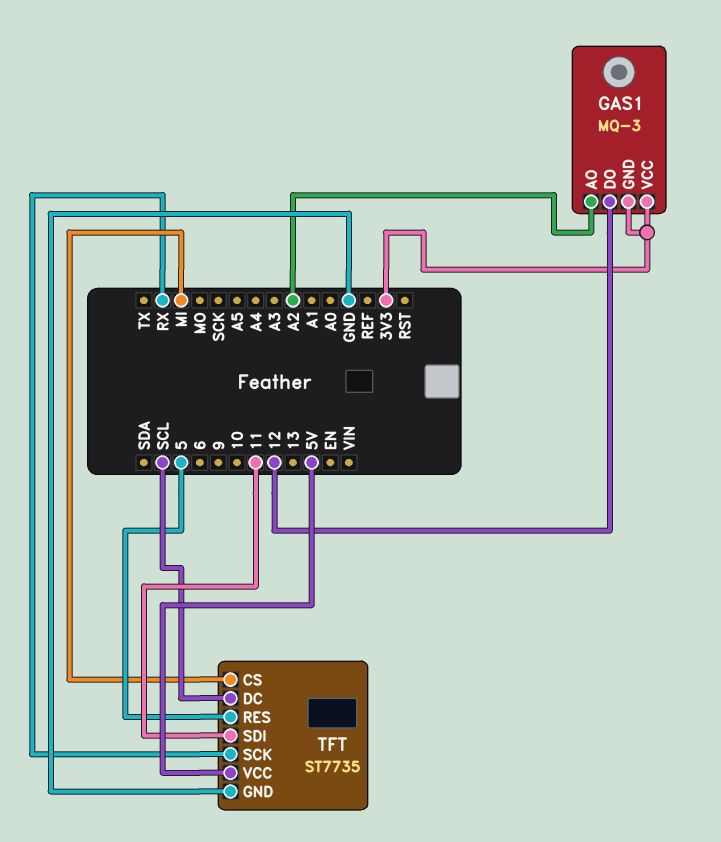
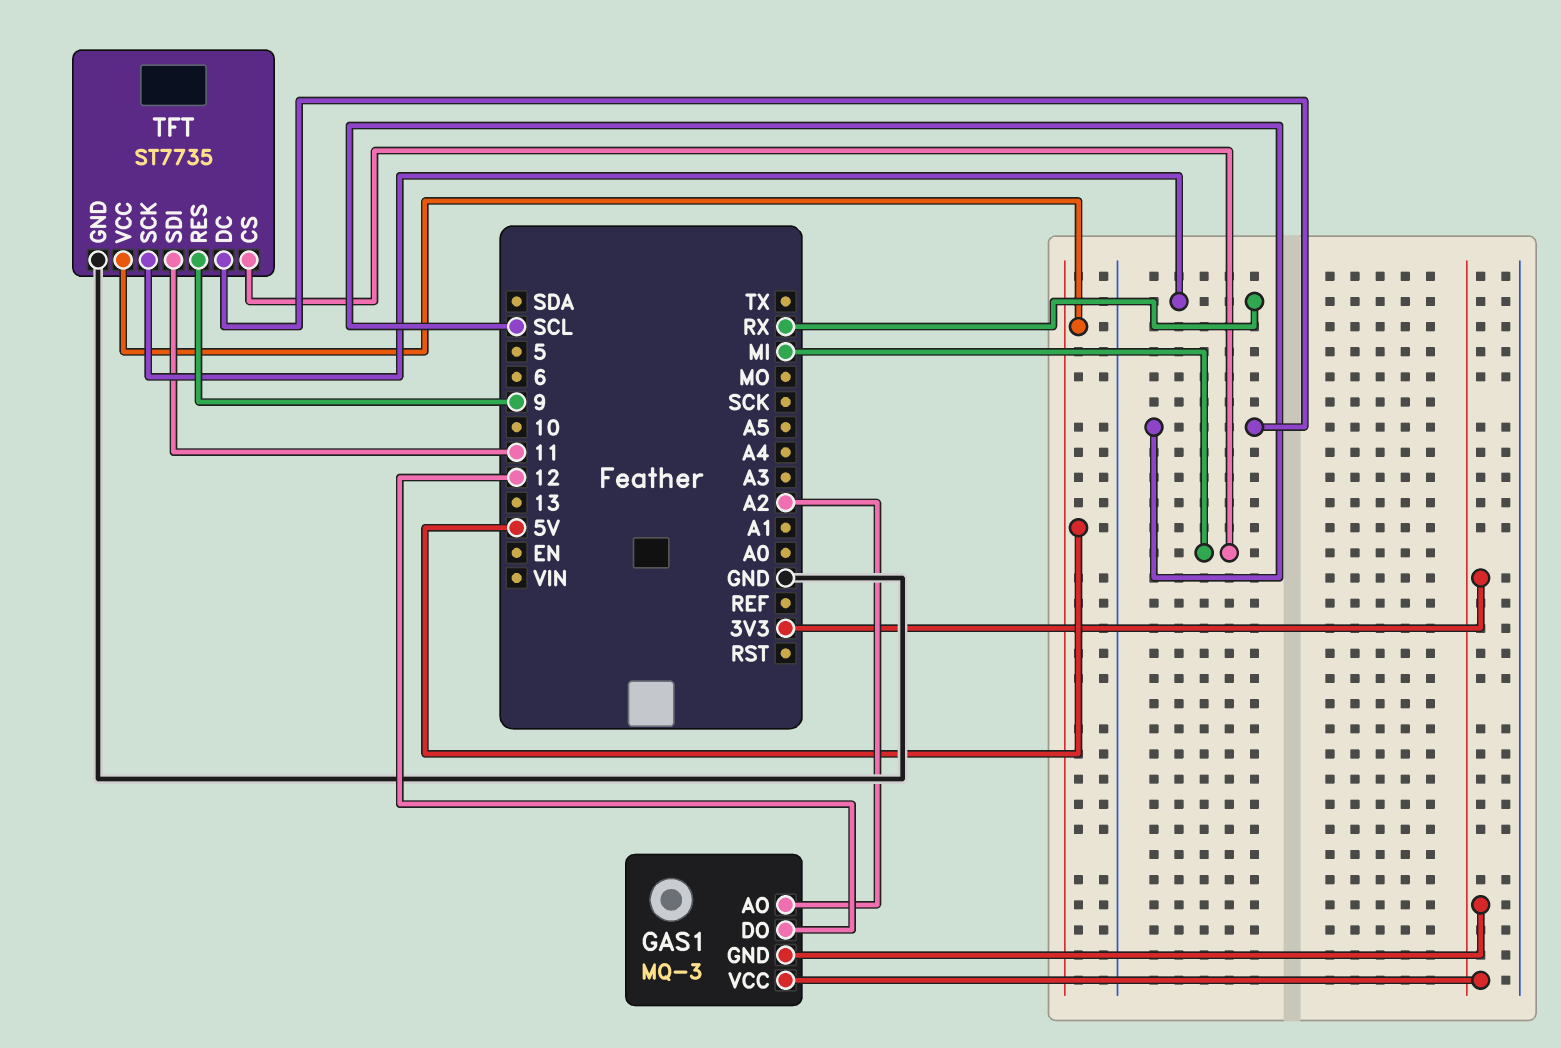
TFT pin RES: 5 -> 9

